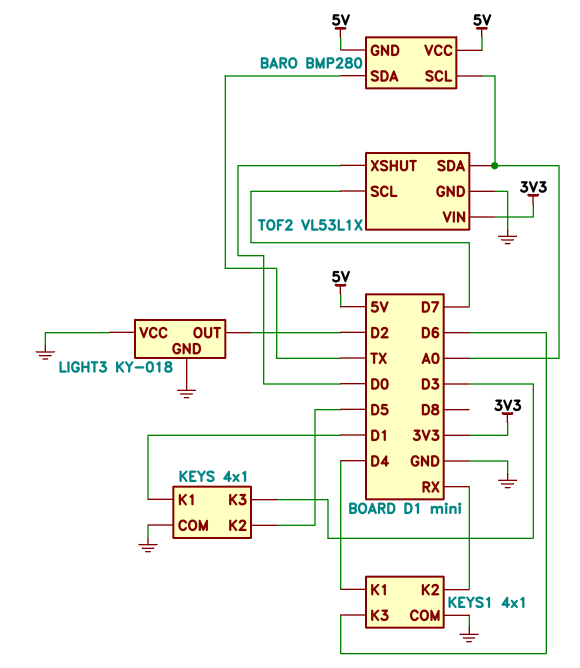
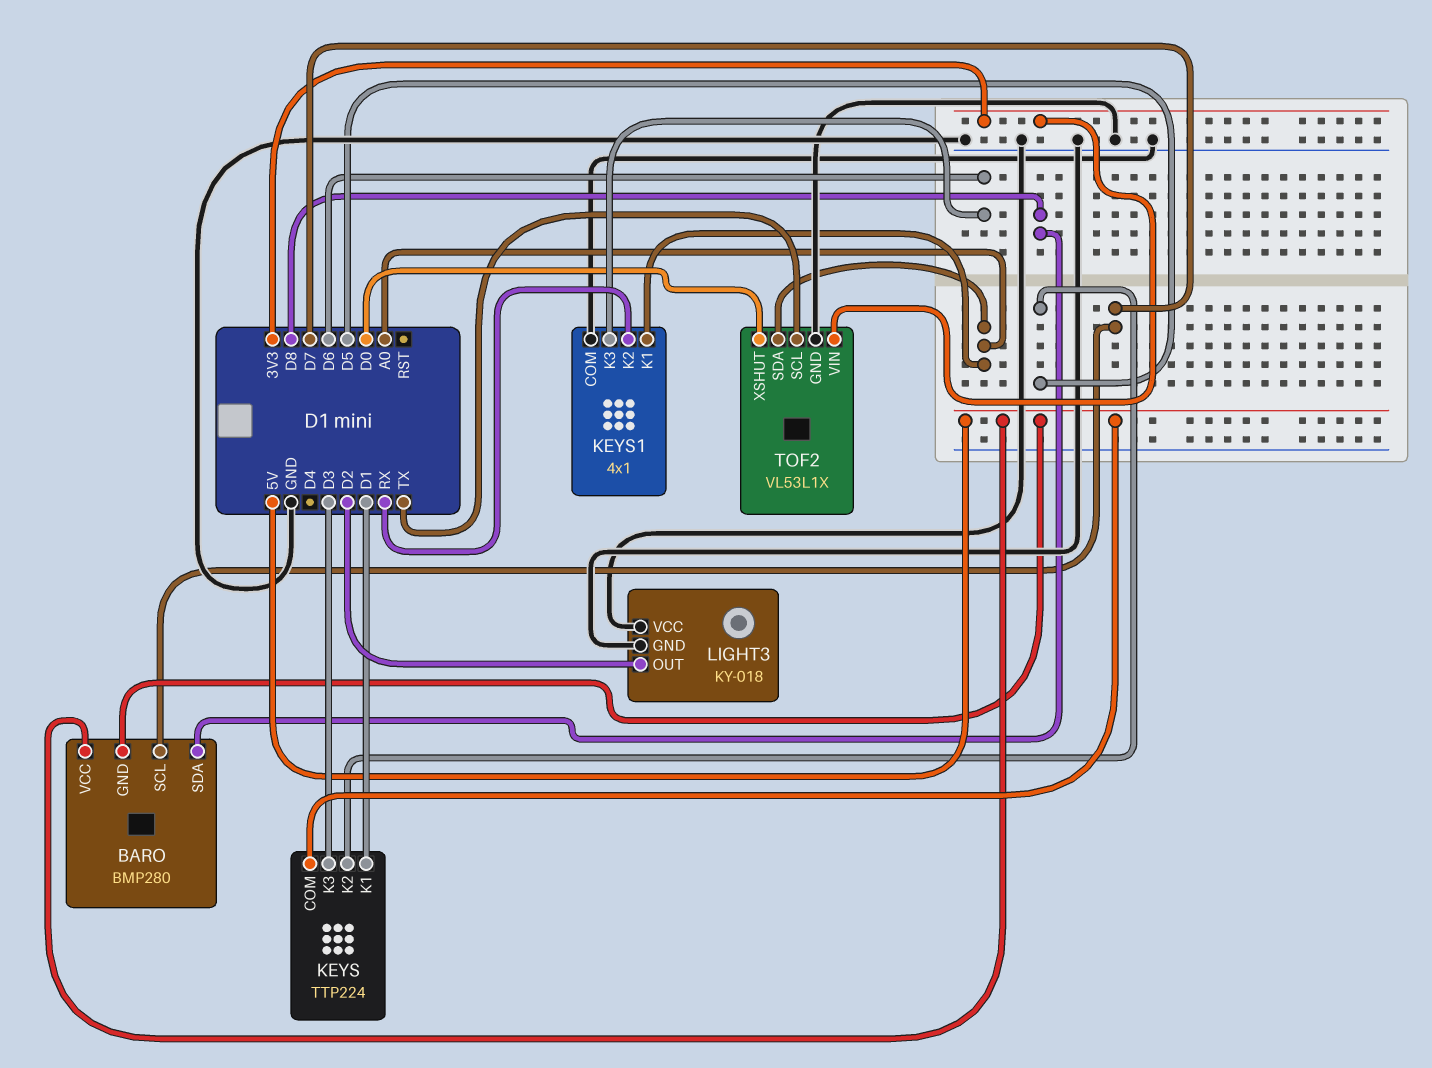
BARO pin SCL: A0 -> D7
BARO pin SDA: TX -> D8
KEYS: 4x1 -> TTP224
KEYS pin COM: GND -> 5V
KEYS1 pin K1: D4 -> A0
TOF2 pin SCL: D7 -> TX

